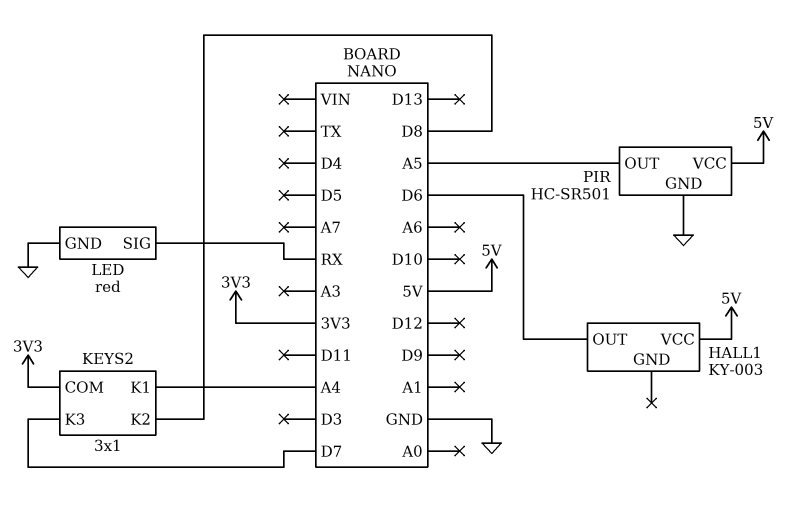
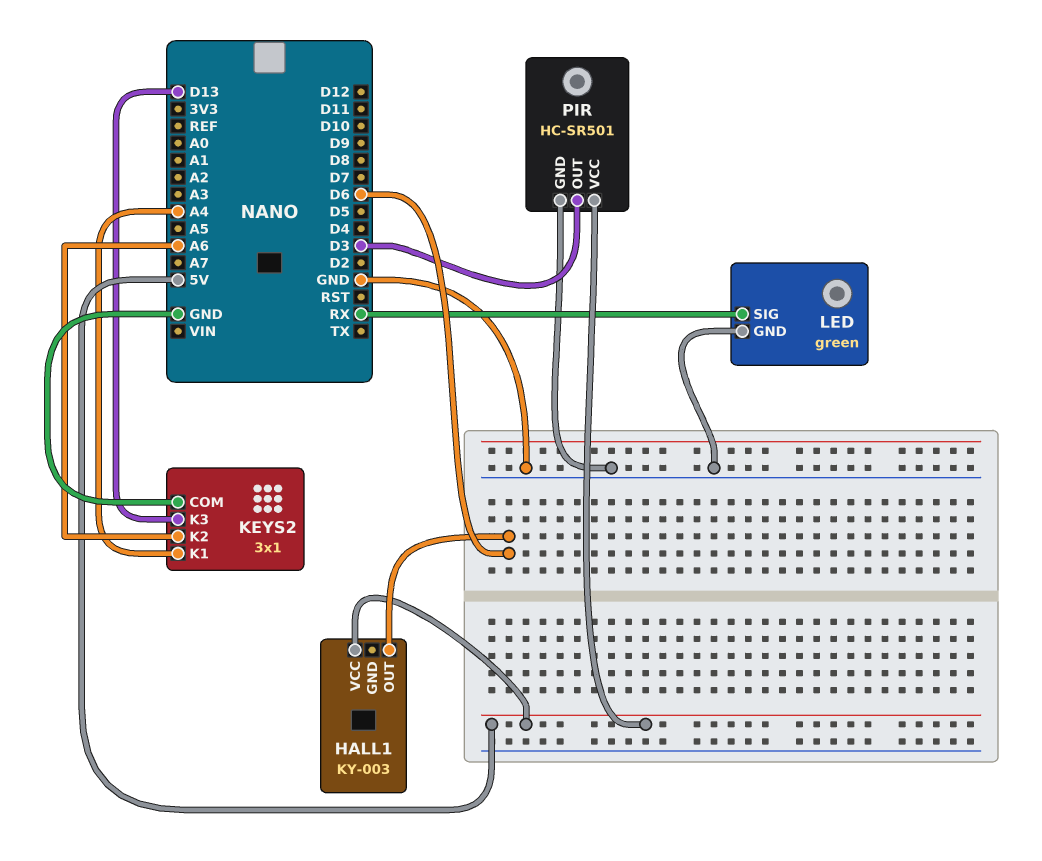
KEYS2 pin COM: 3V3 -> GND
KEYS2 pin K2: D8 -> A6
KEYS2 pin K3: D7 -> D13
LED: red -> green
PIR pin OUT: A5 -> D3

